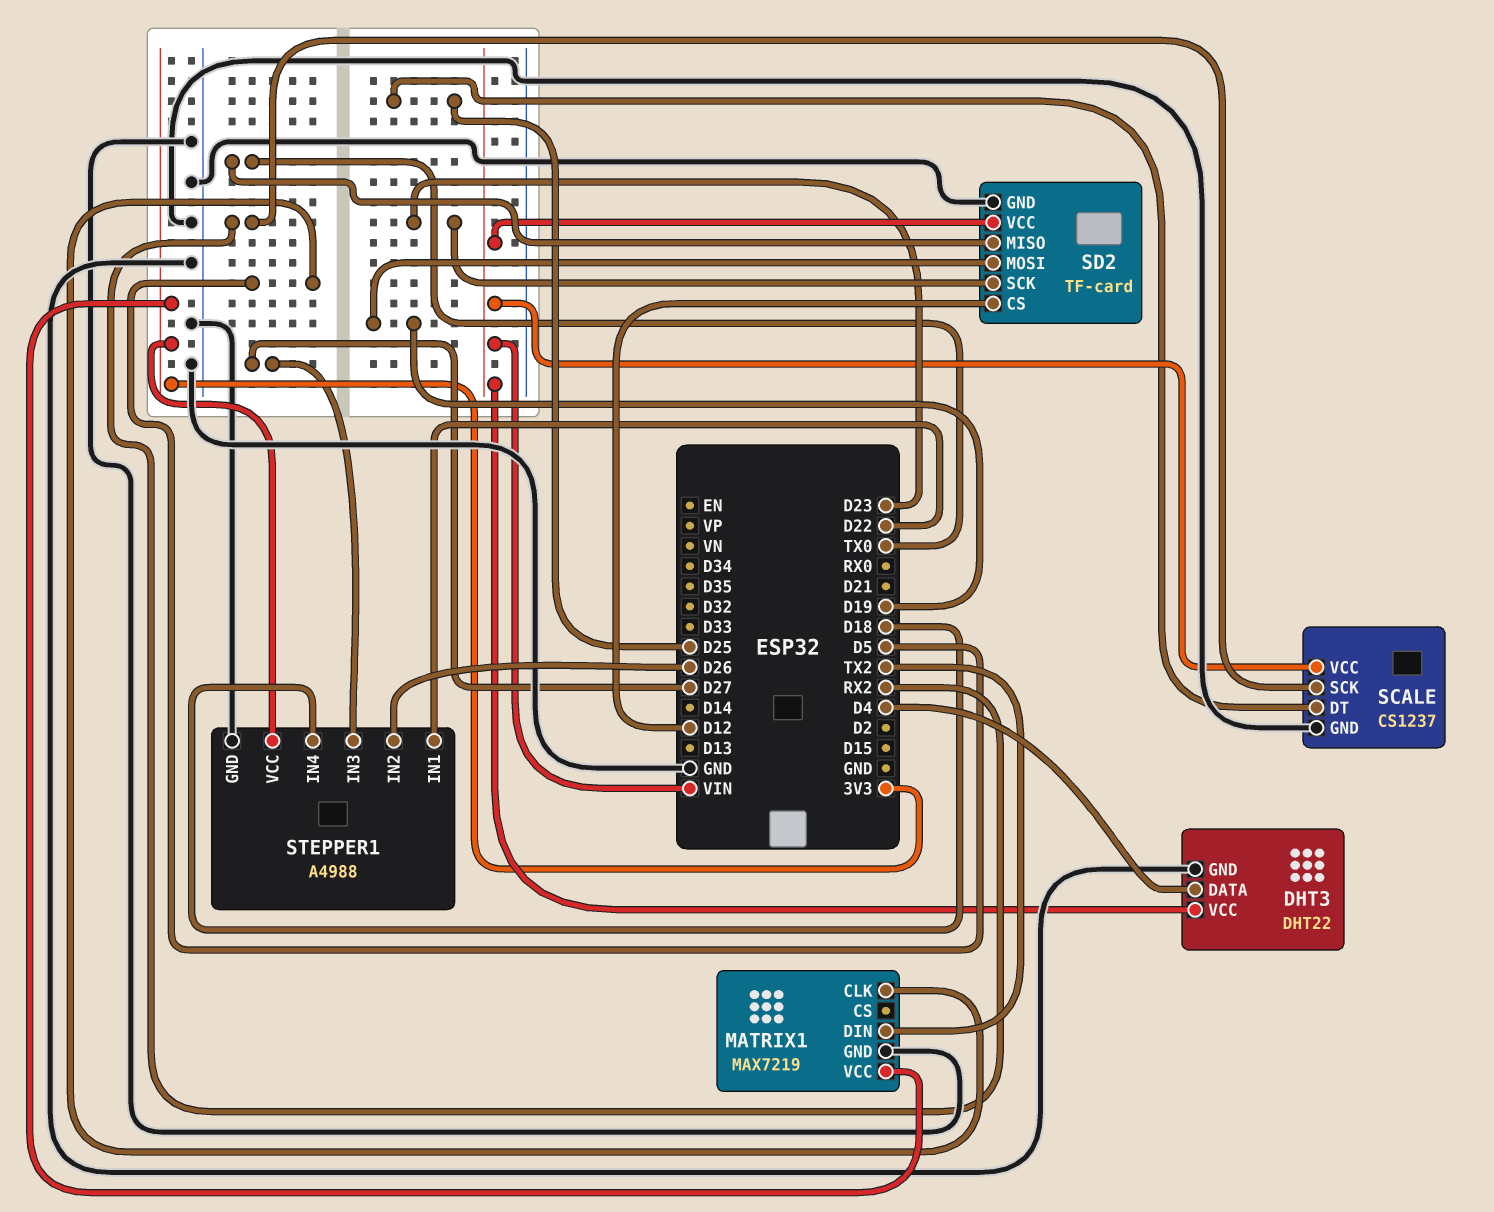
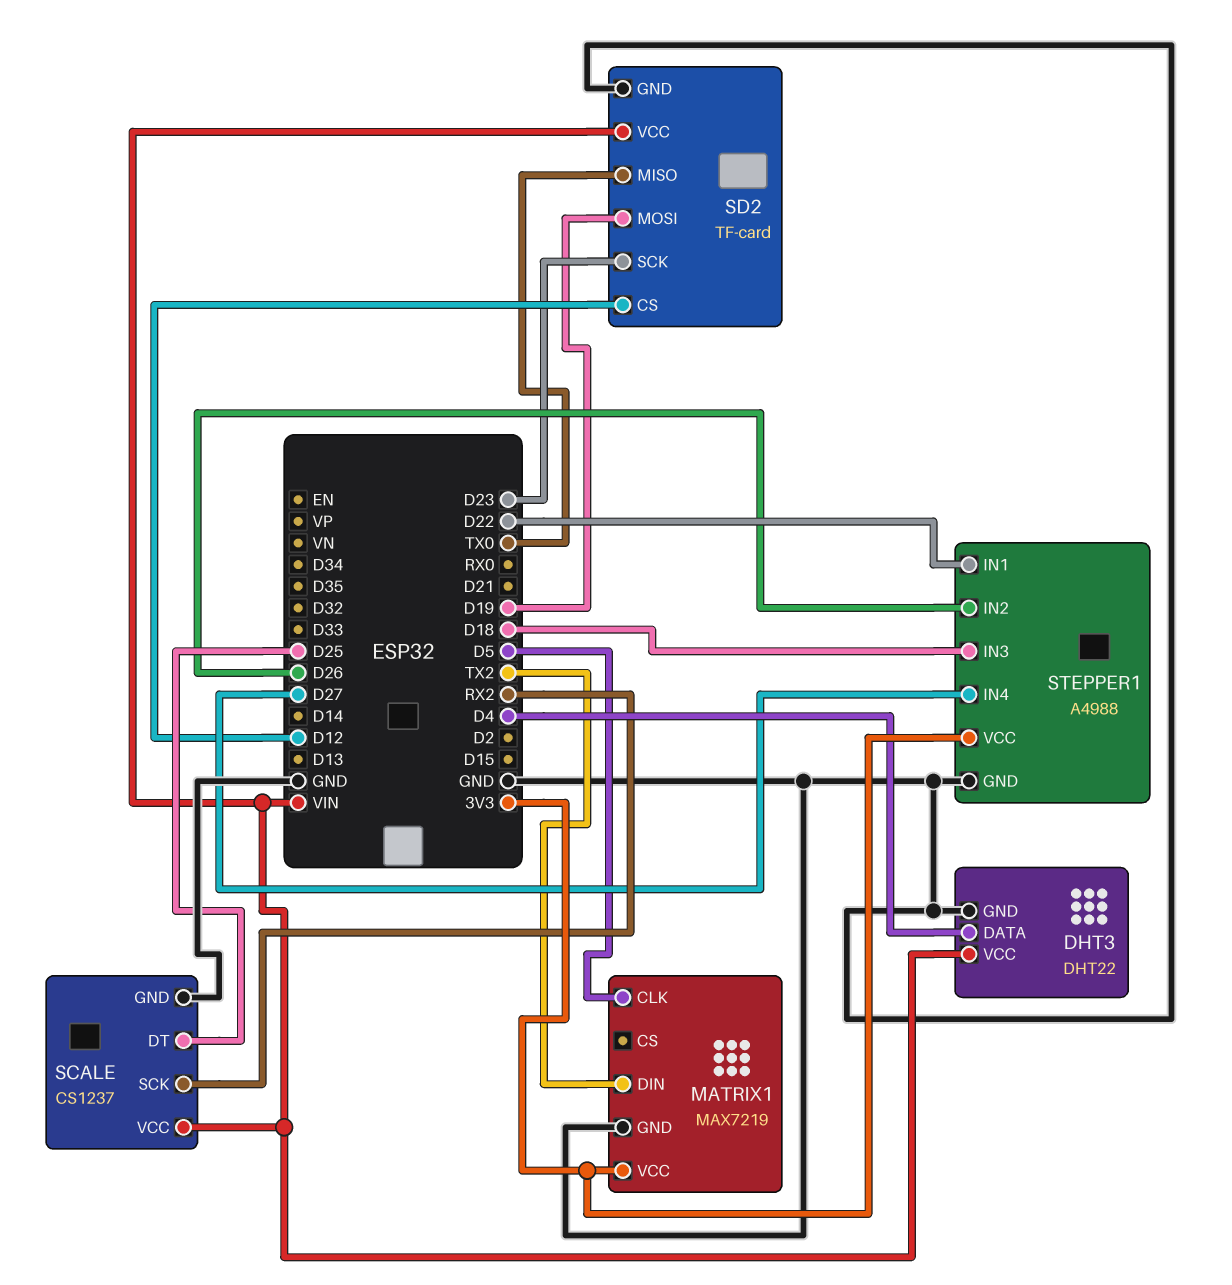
STEPPER1 pin IN3: D27 -> D18
STEPPER1 pin IN4: D18 -> D27

